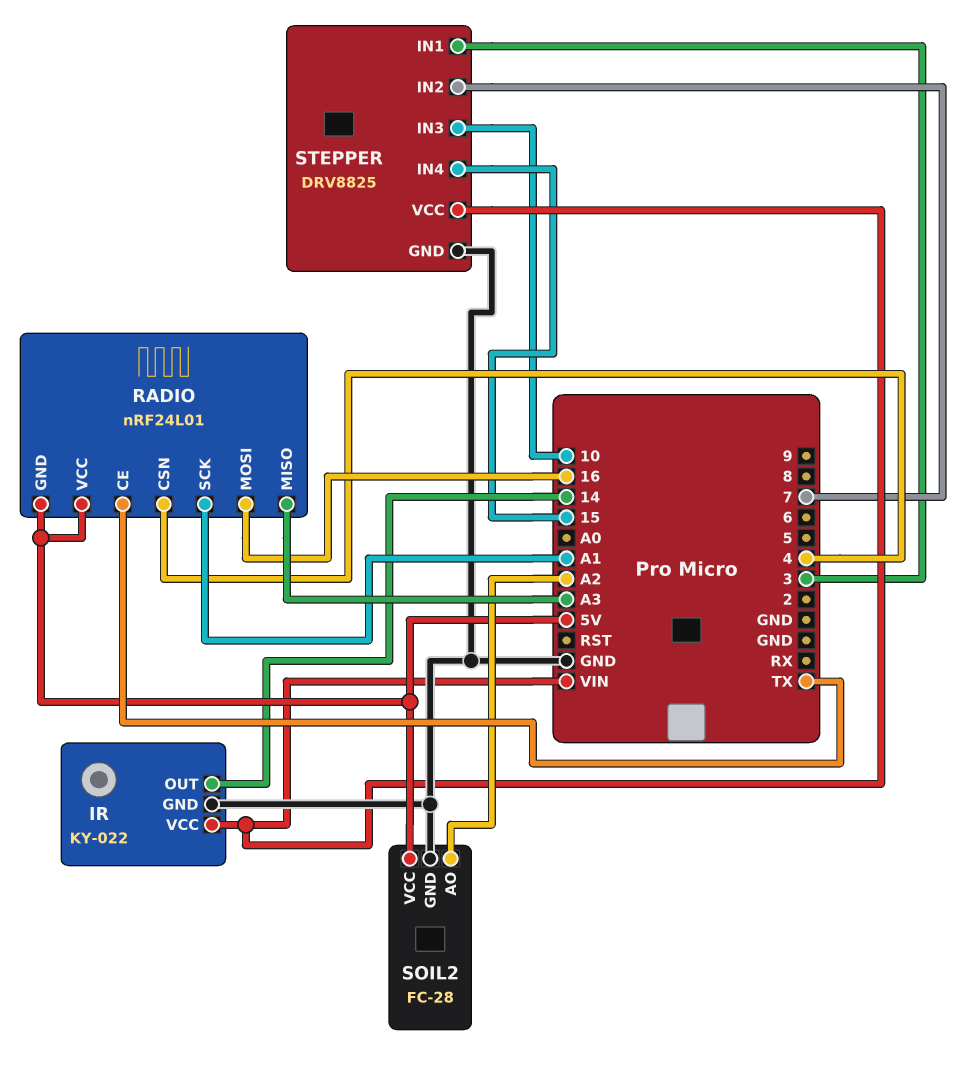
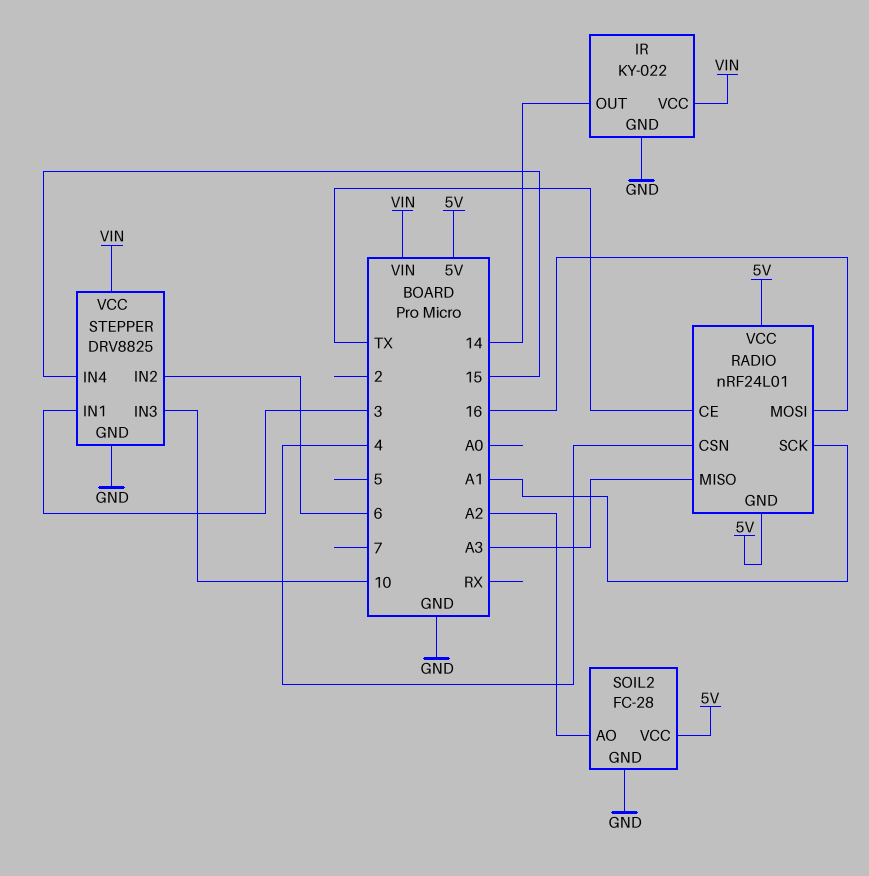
STEPPER pin IN2: 7 -> 6

